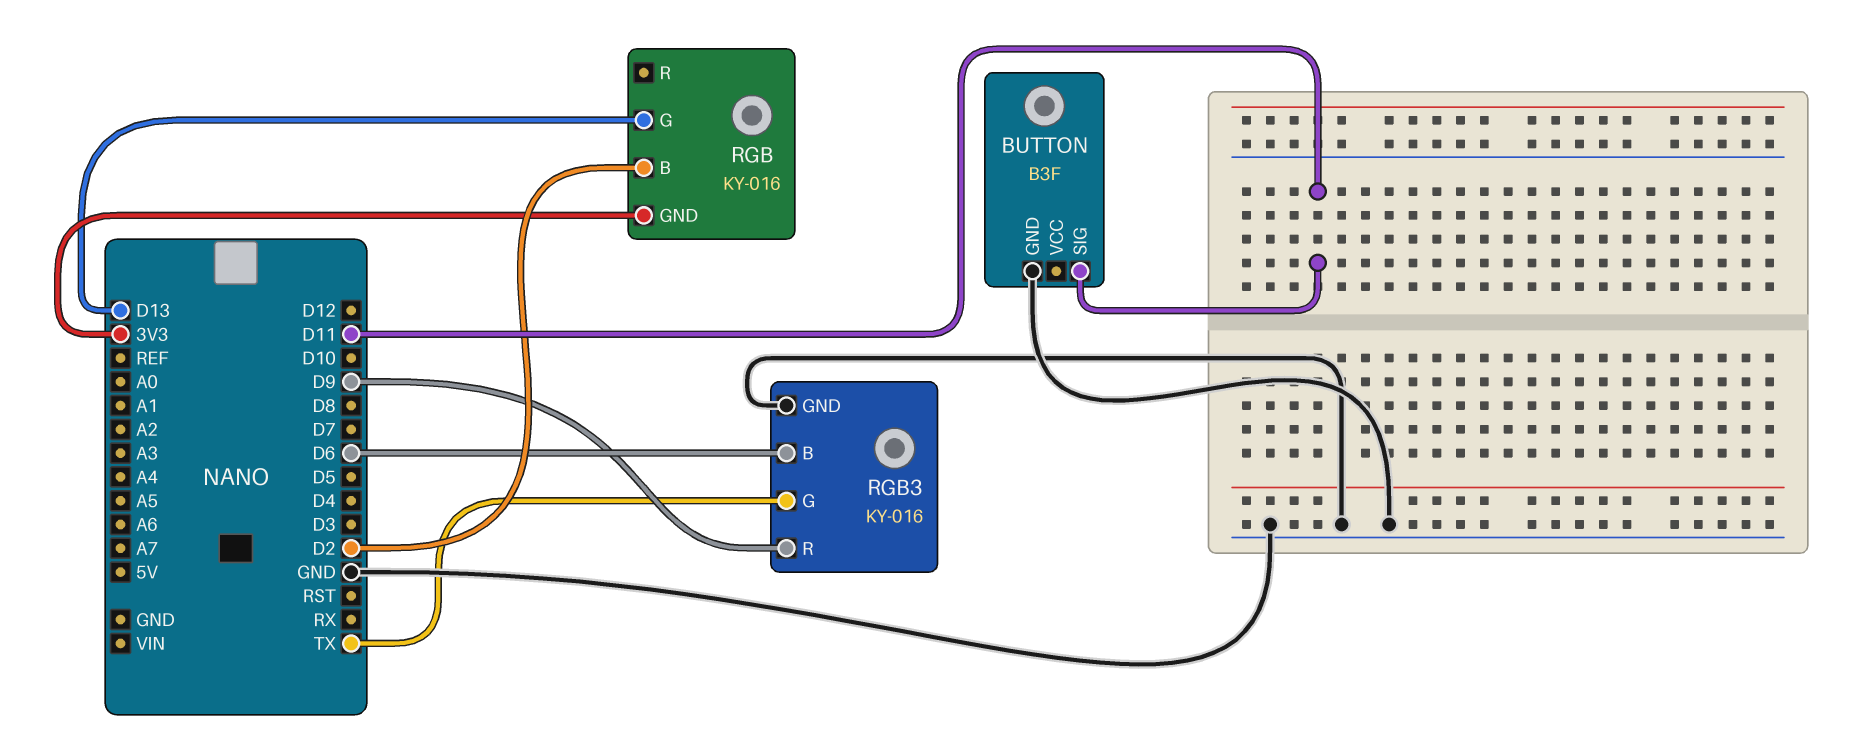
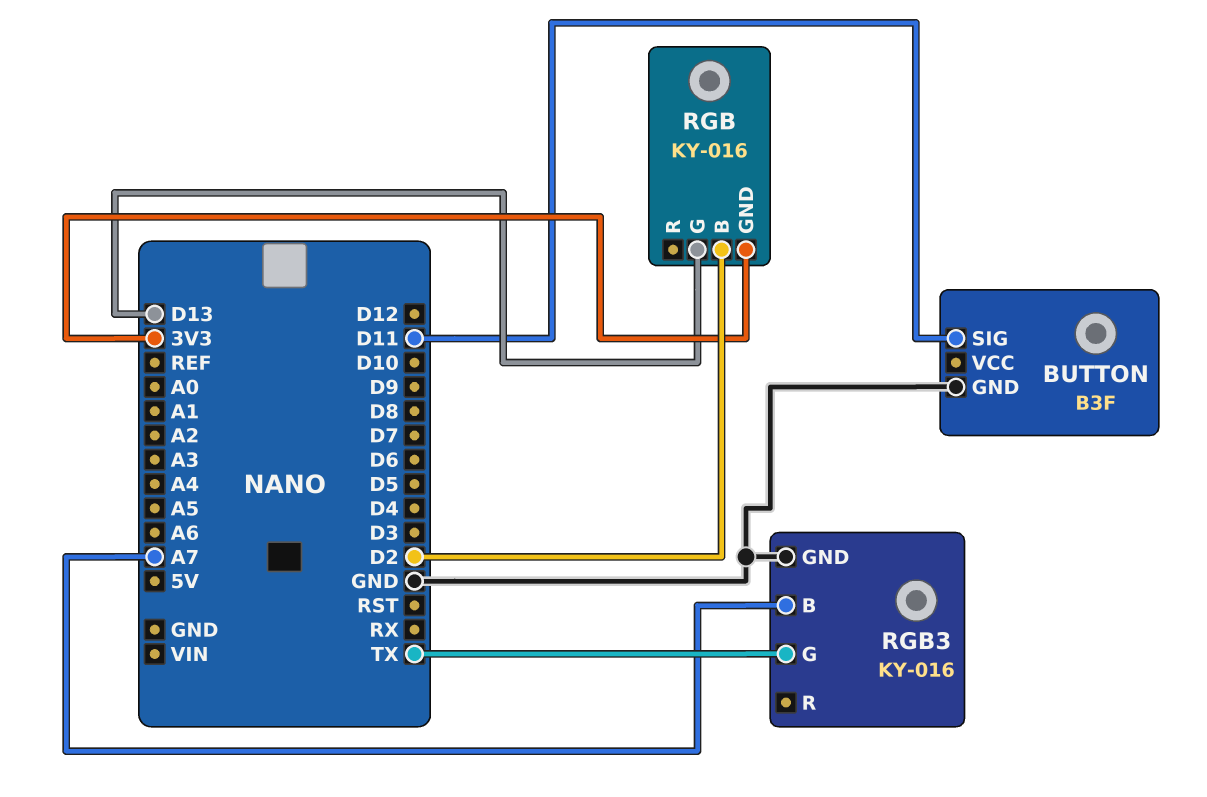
RGB3 pin B: D6 -> A7
RGB3 pin R: D9 -> none

